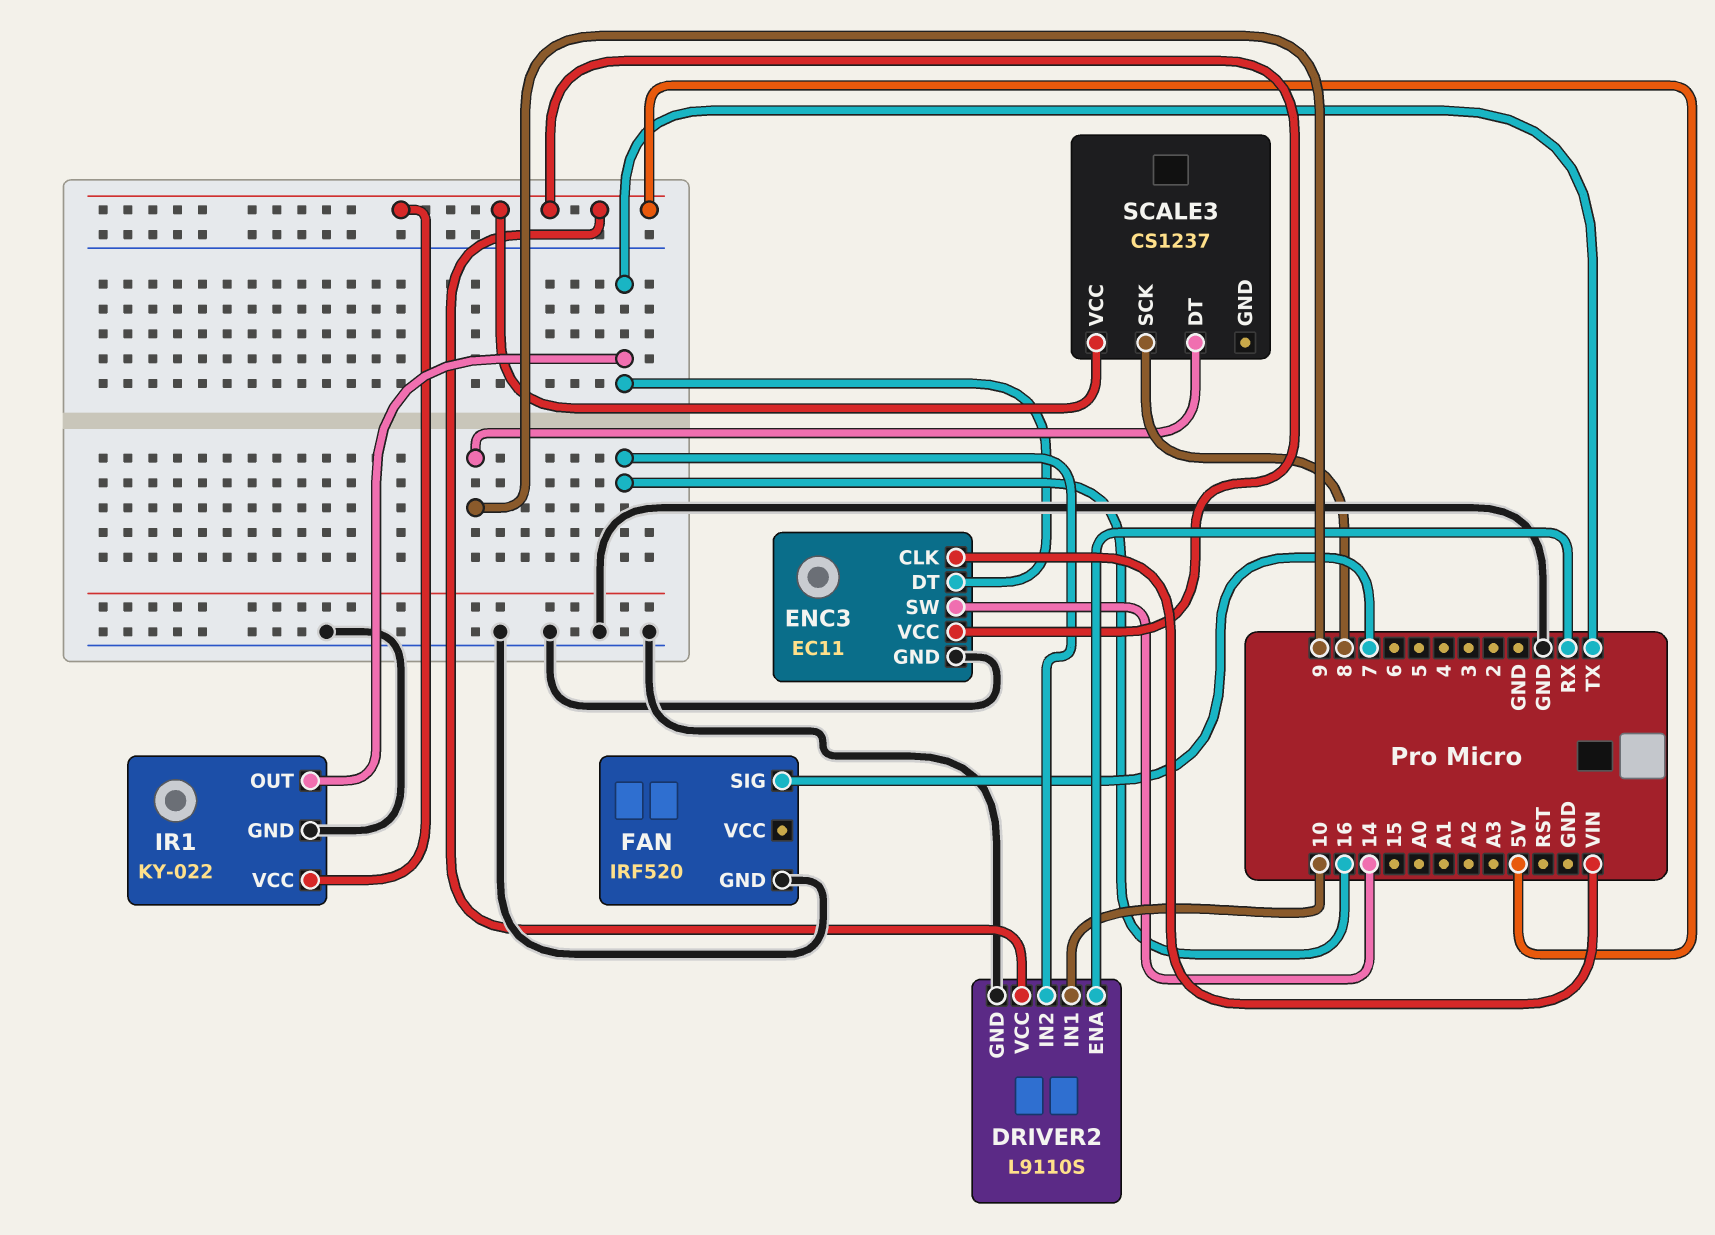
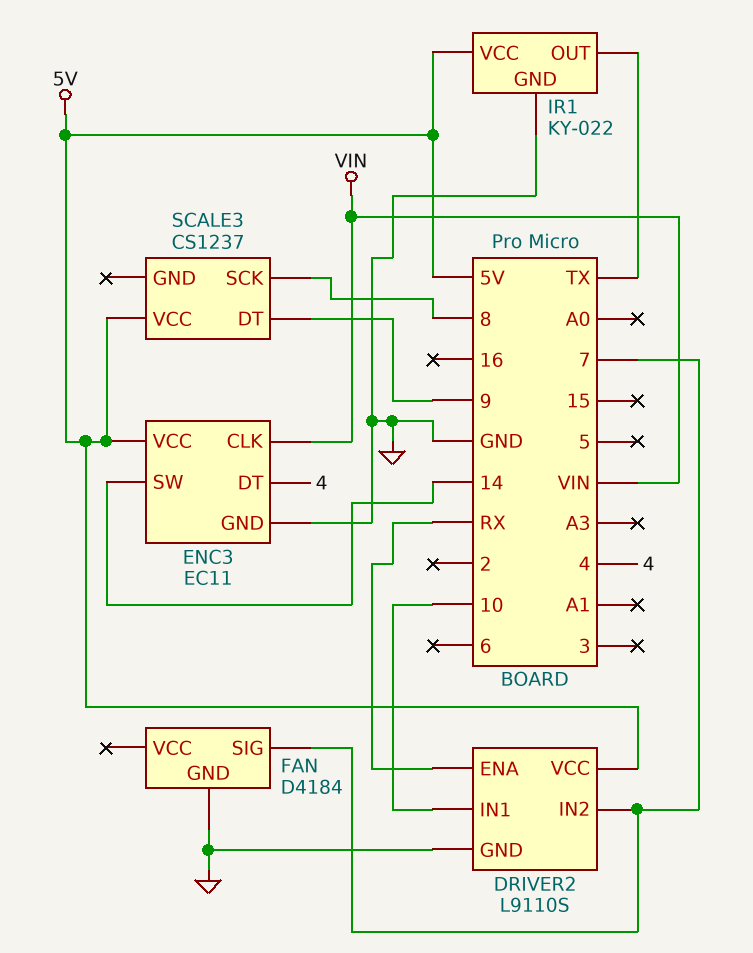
DRIVER2 pin IN2: 16 -> 7
ENC3 pin DT: TX -> 4
FAN: IRF520 -> D4184

